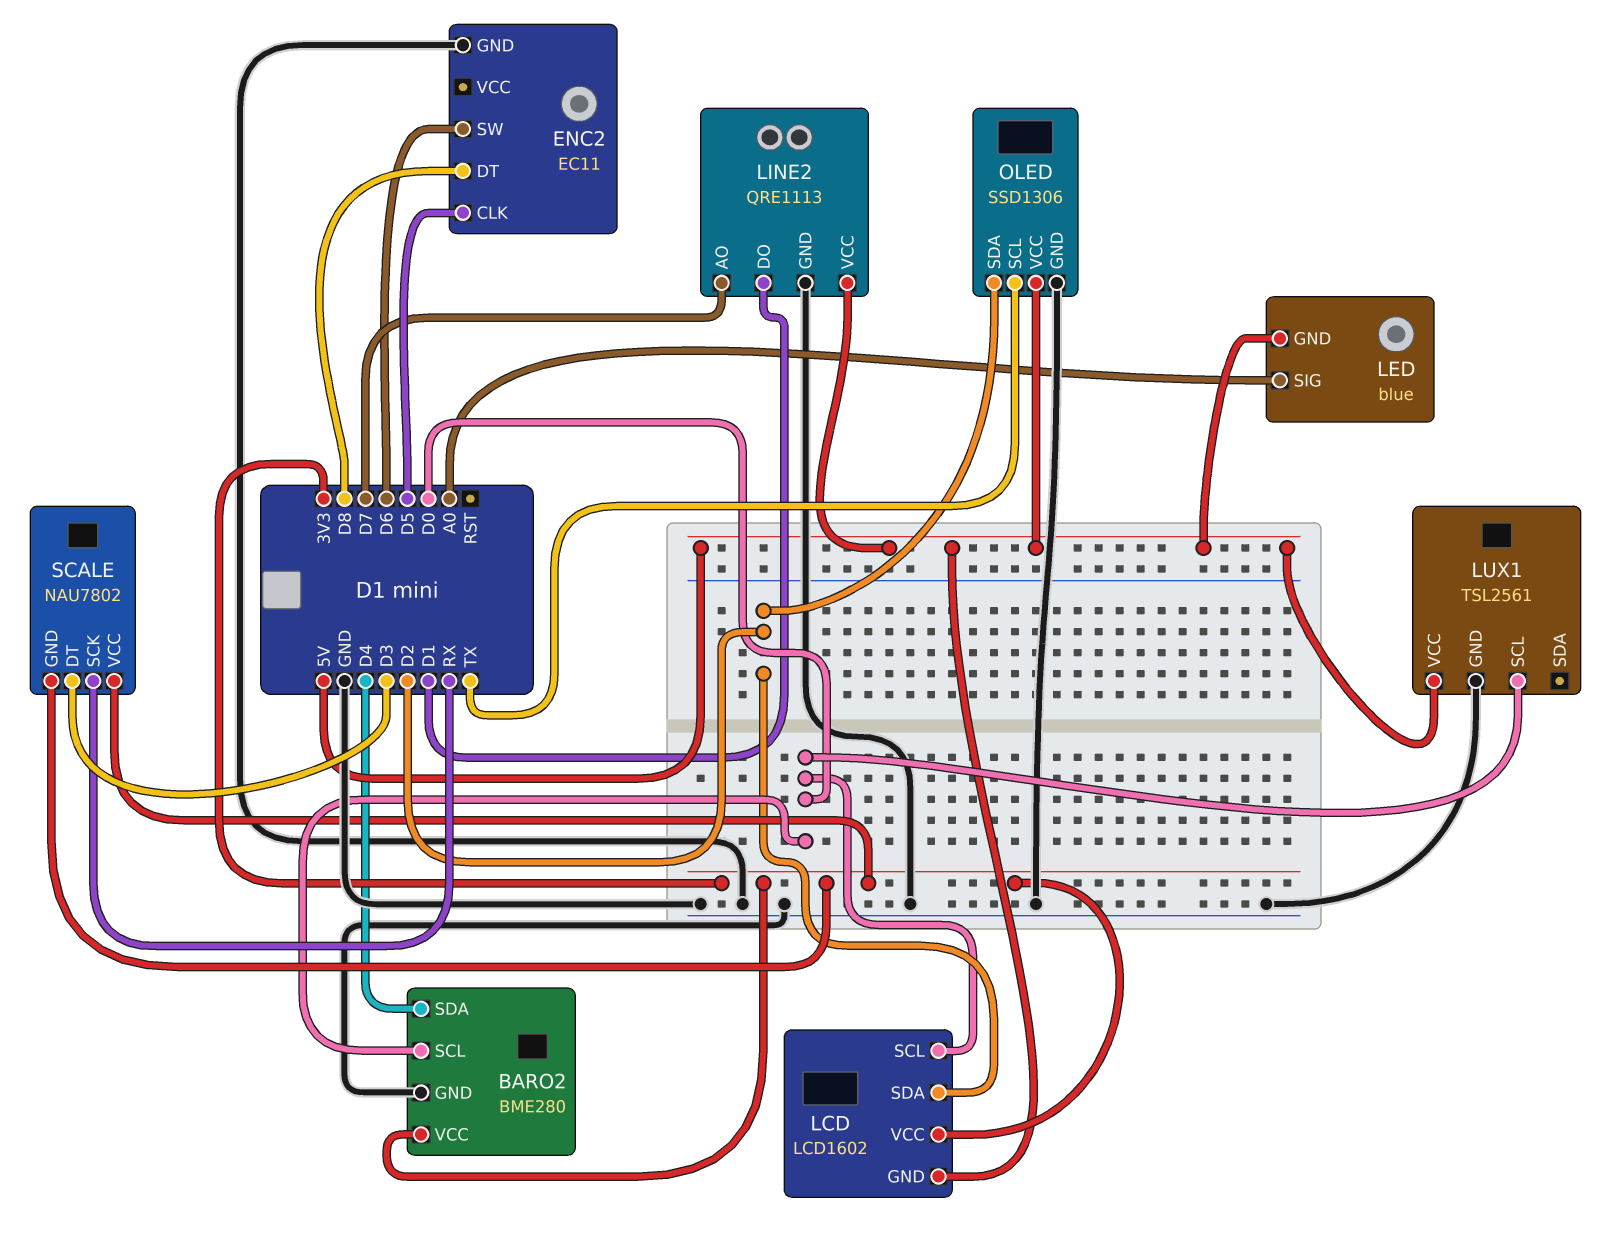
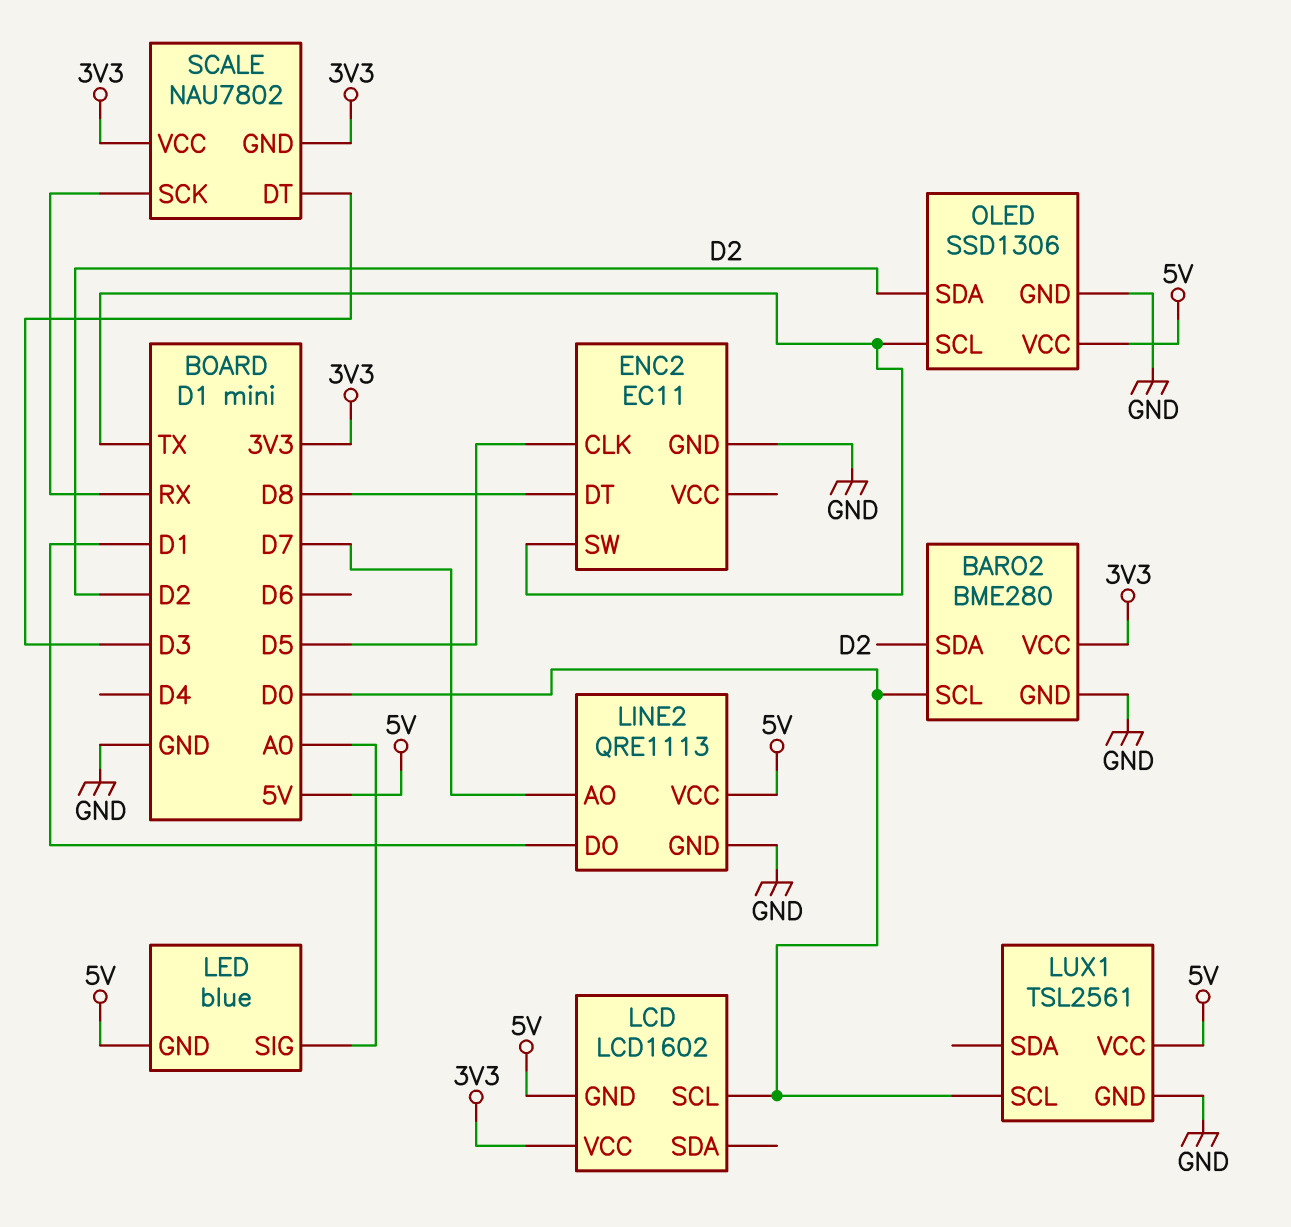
BARO2 pin SDA: D4 -> D2
ENC2 pin SW: D6 -> TX
LCD pin SDA: D2 -> none

